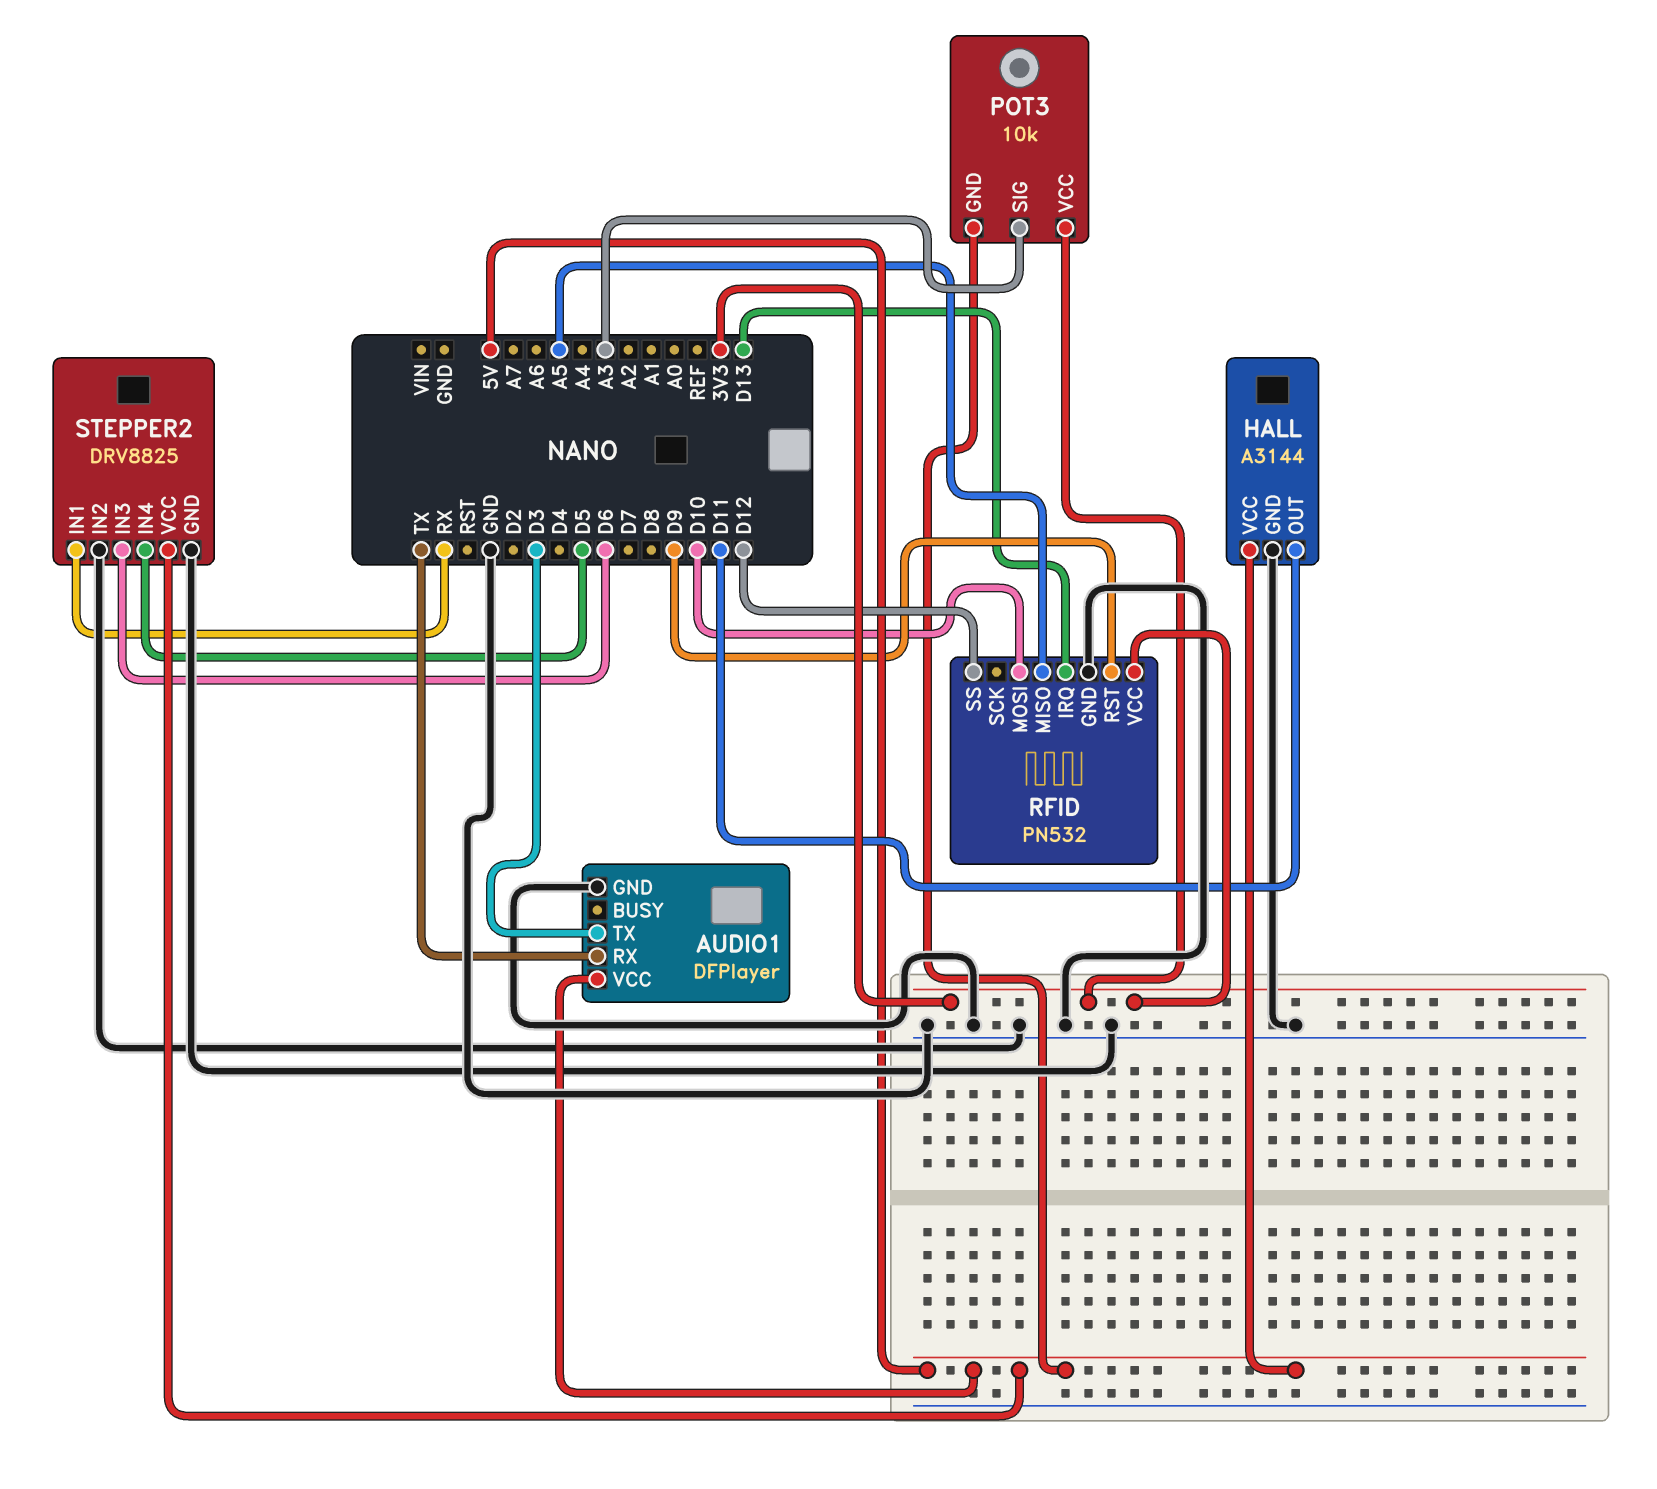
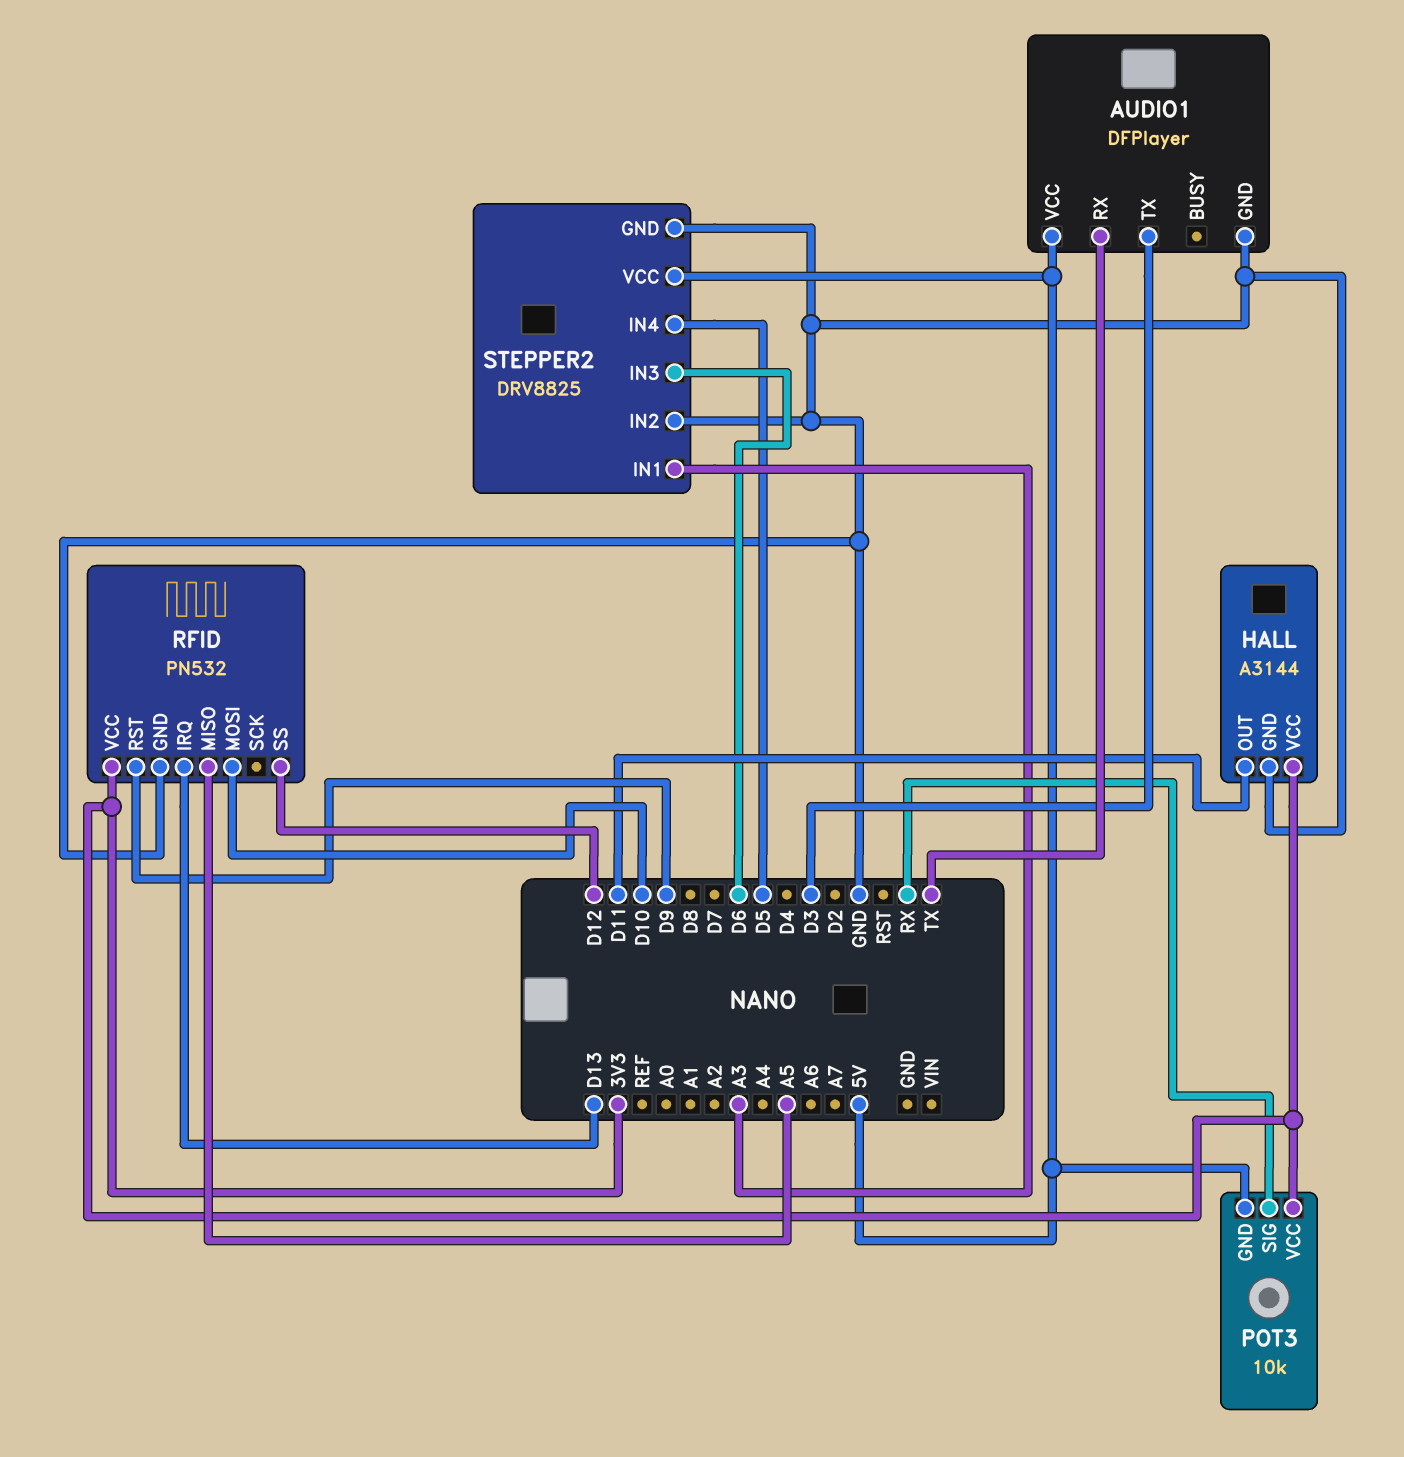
HALL pin VCC: 5V -> 3V3
POT3 pin SIG: A3 -> RX
STEPPER2 pin IN1: RX -> A3

